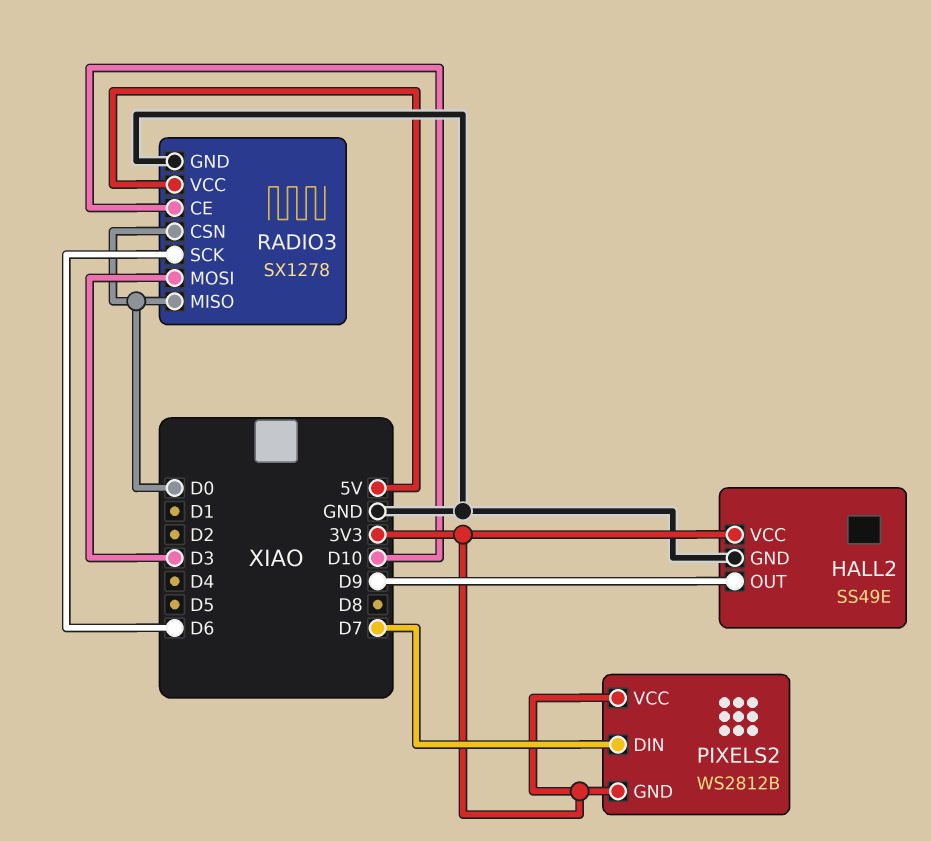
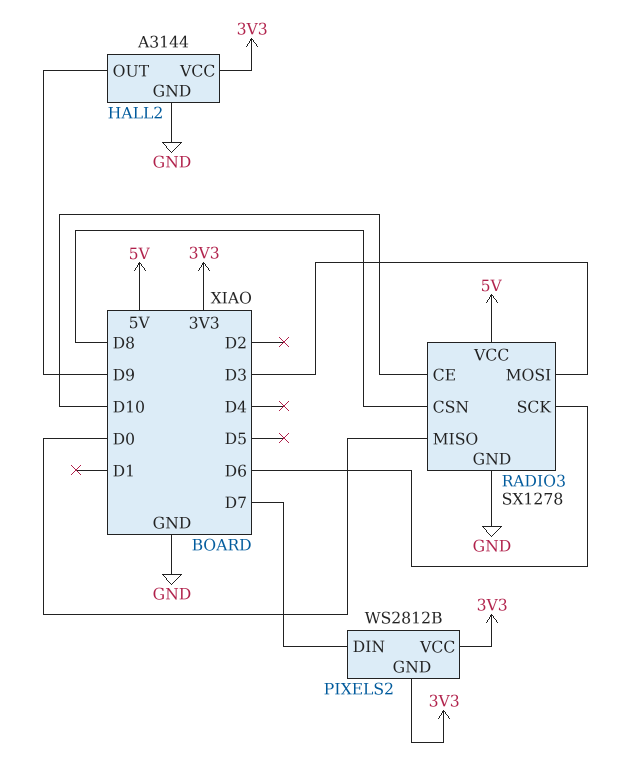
HALL2: SS49E -> A3144
RADIO3 pin CSN: D0 -> D8

